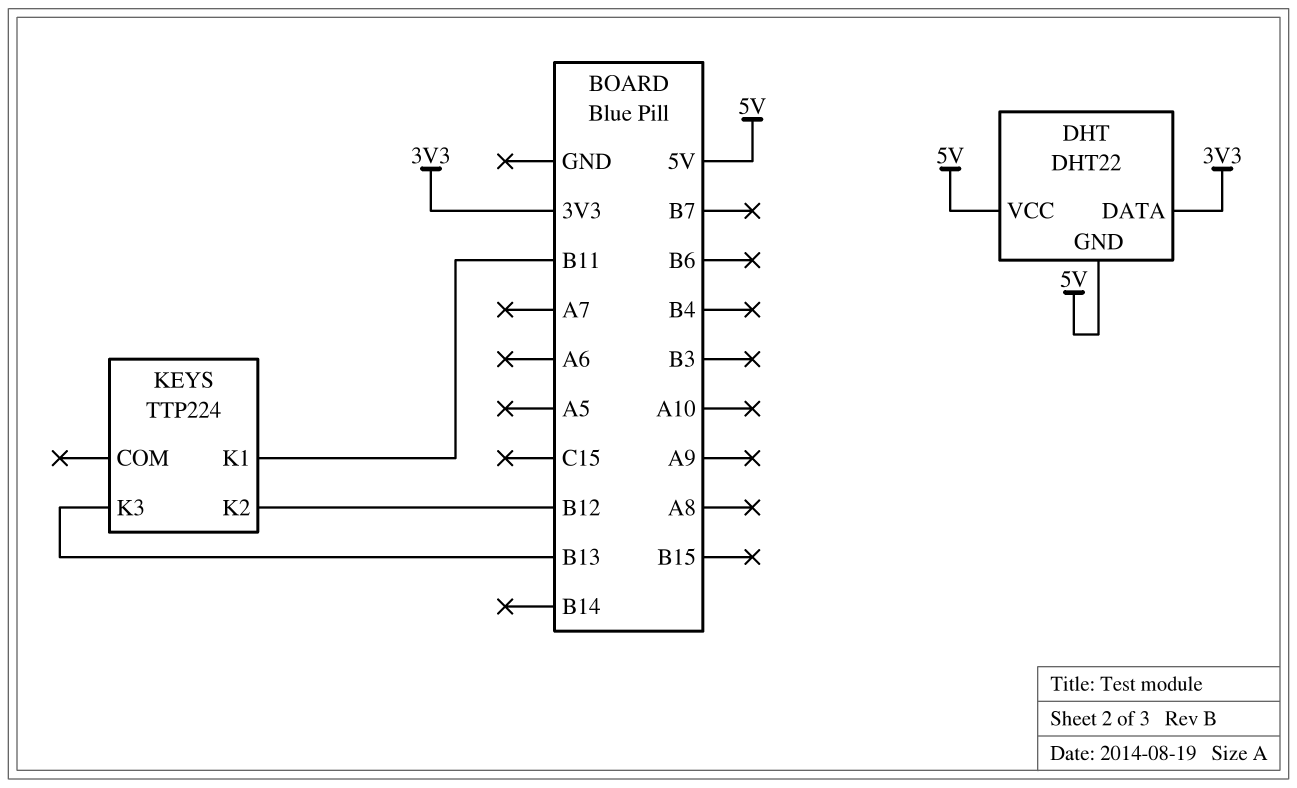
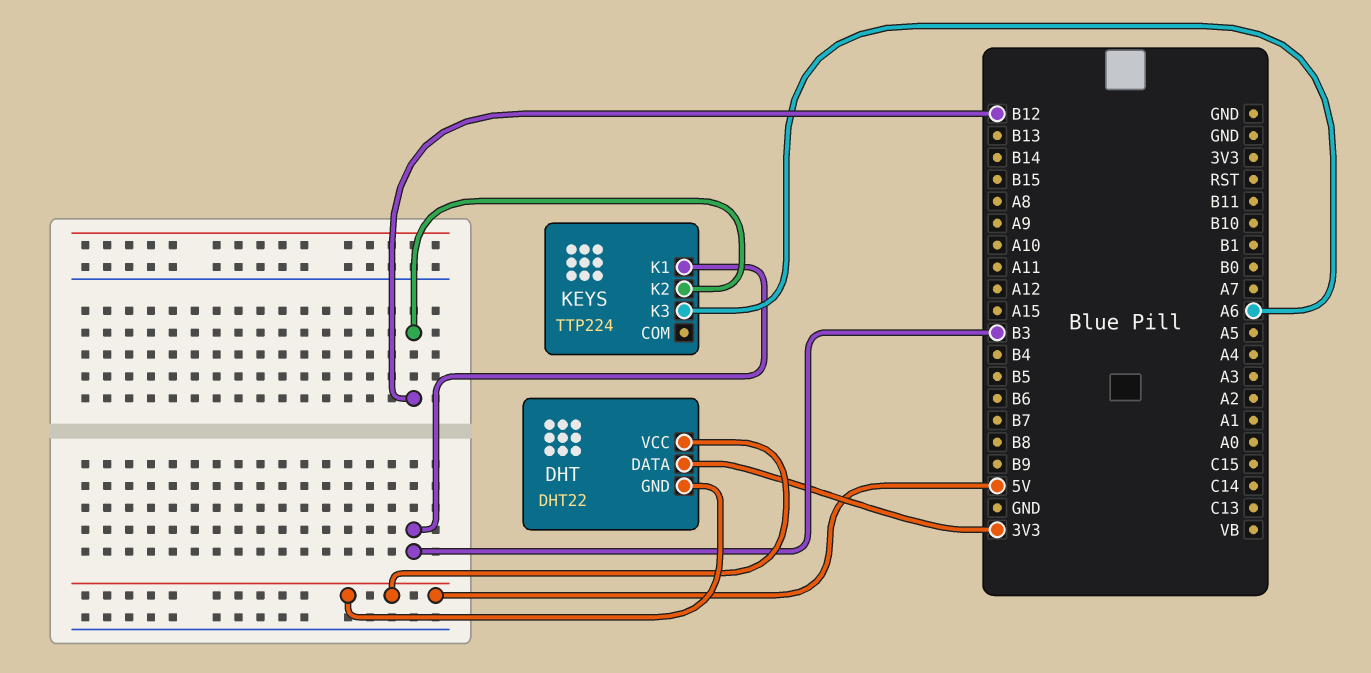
KEYS pin K1: B11 -> B3
KEYS pin K3: B13 -> A6

